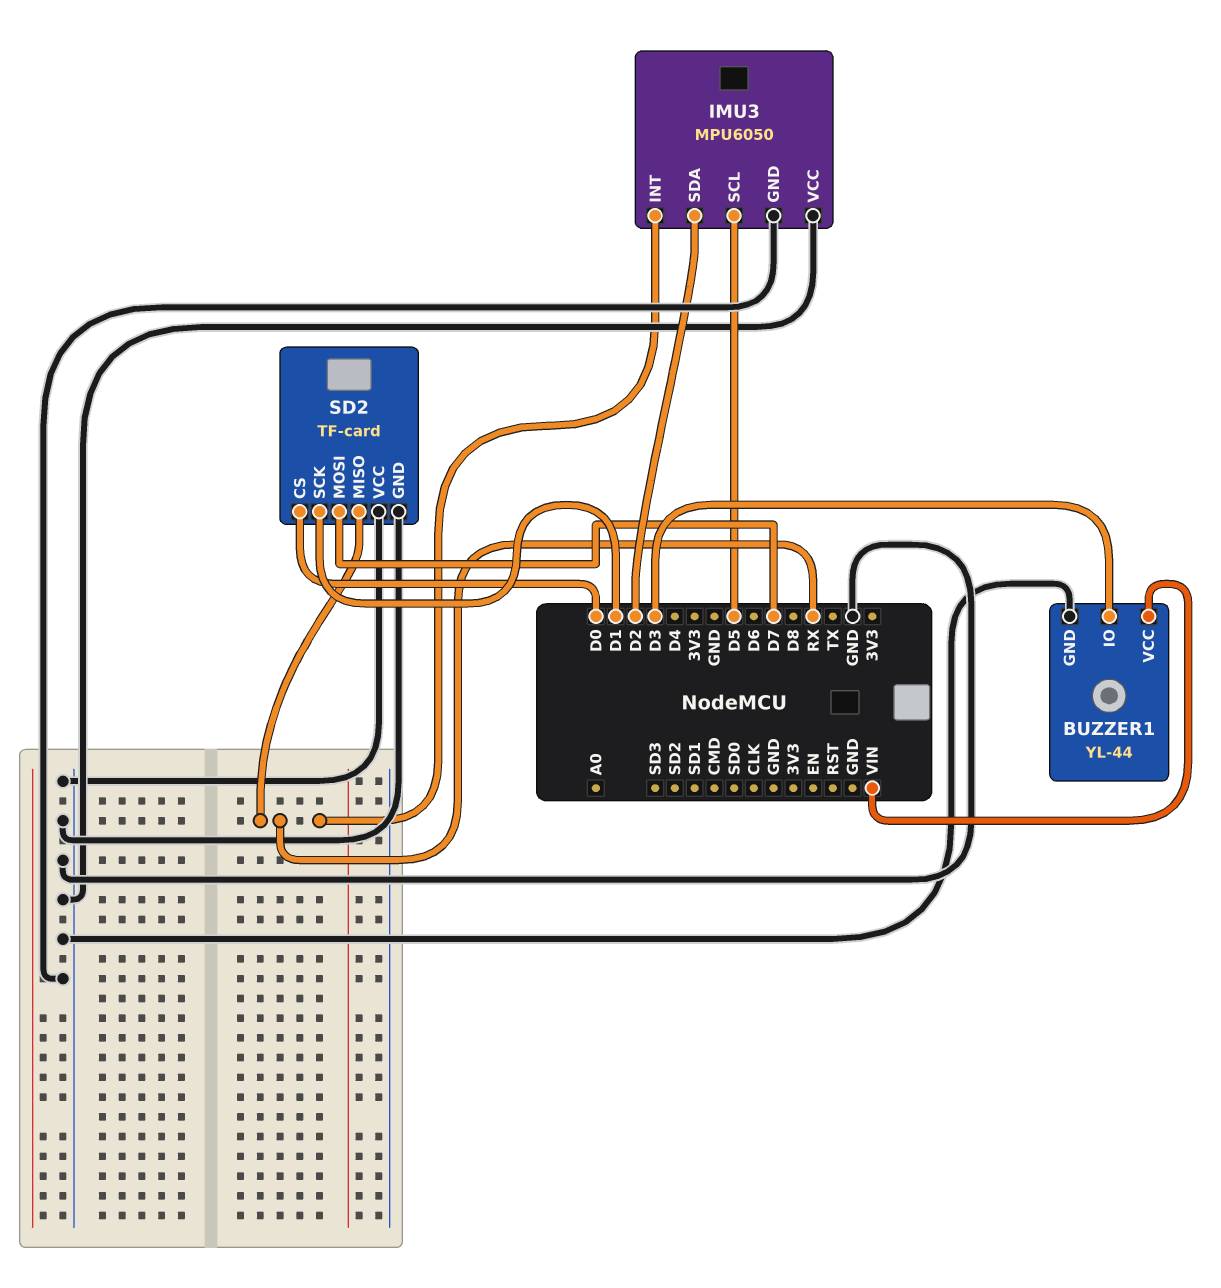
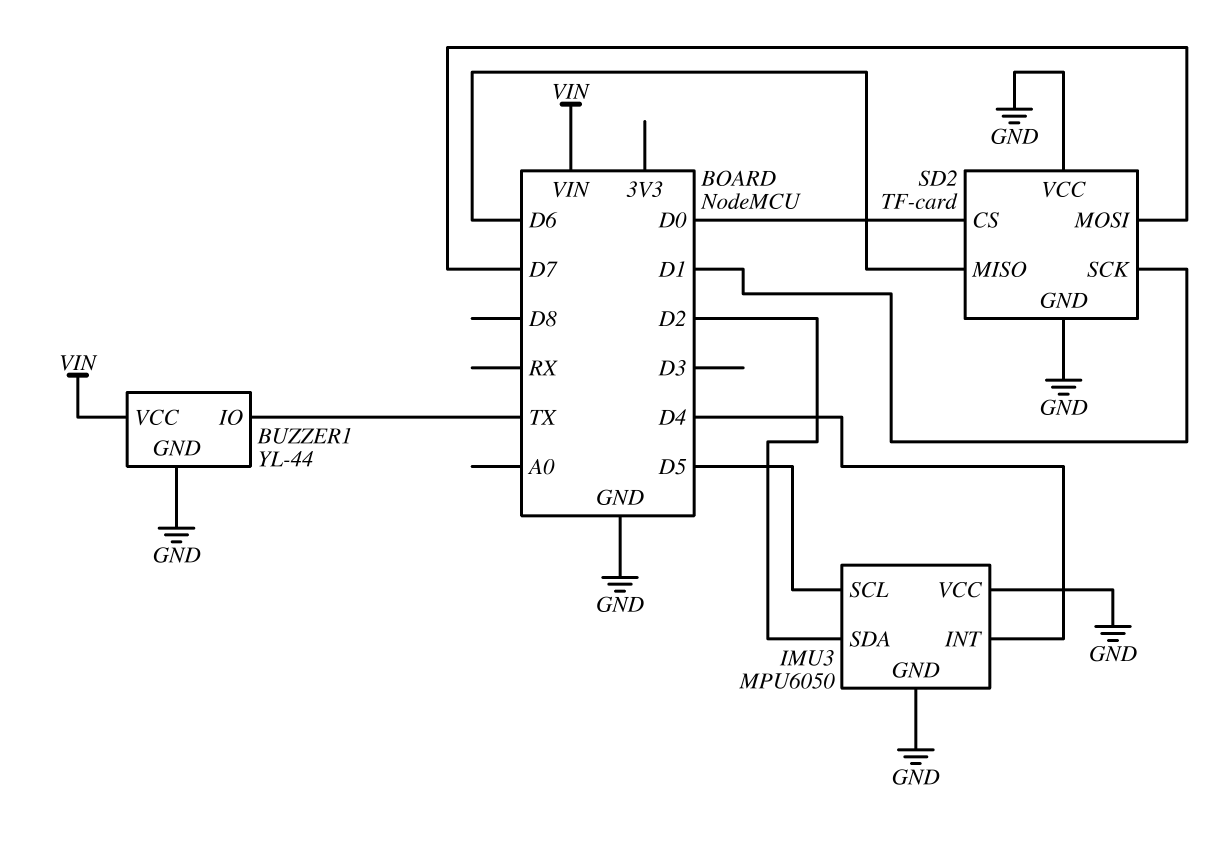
BUZZER1 pin IO: D3 -> TX
IMU3 pin INT: RX -> D4
SD2 pin MISO: RX -> D6

